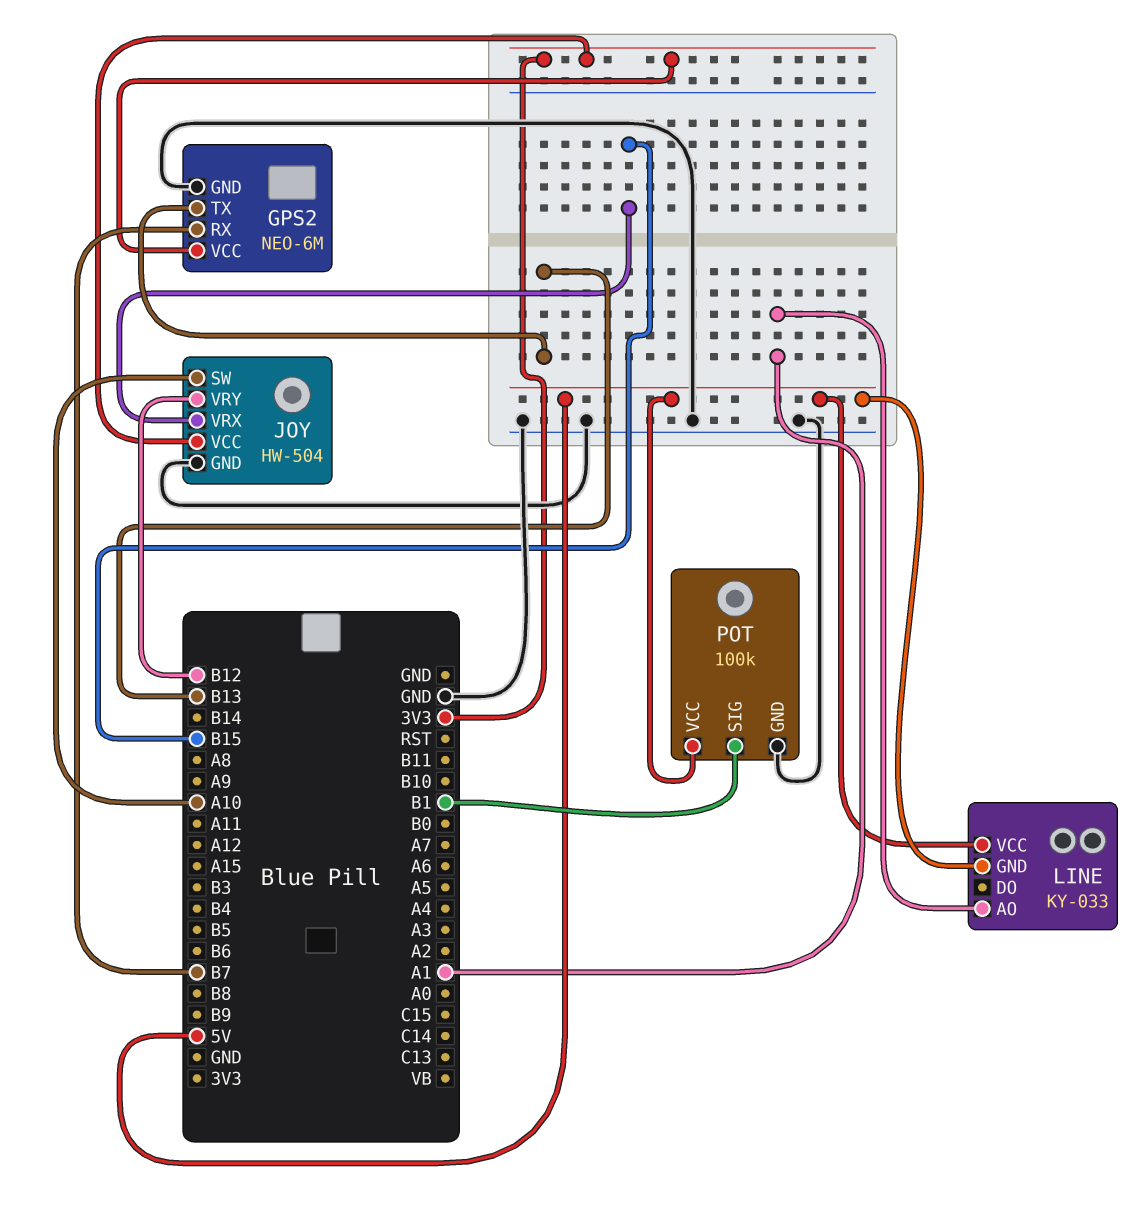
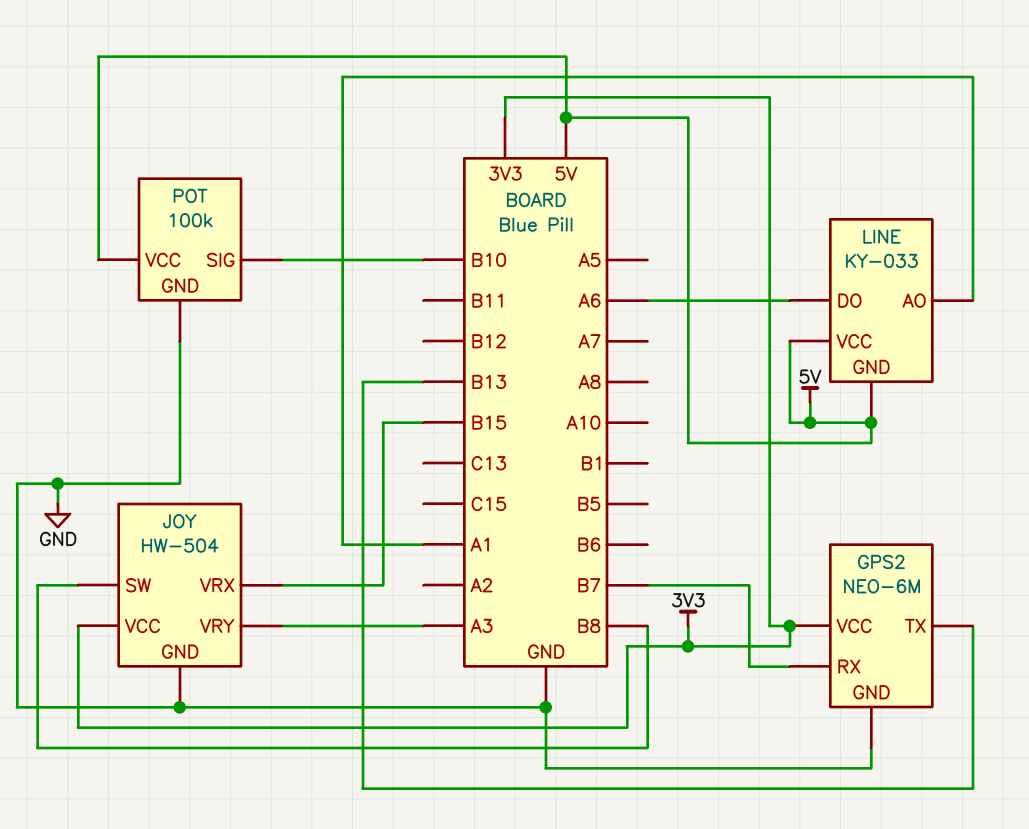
JOY pin SW: A10 -> B8
JOY pin VRY: B12 -> A3
LINE pin DO: none -> A6
POT pin SIG: B1 -> B10

